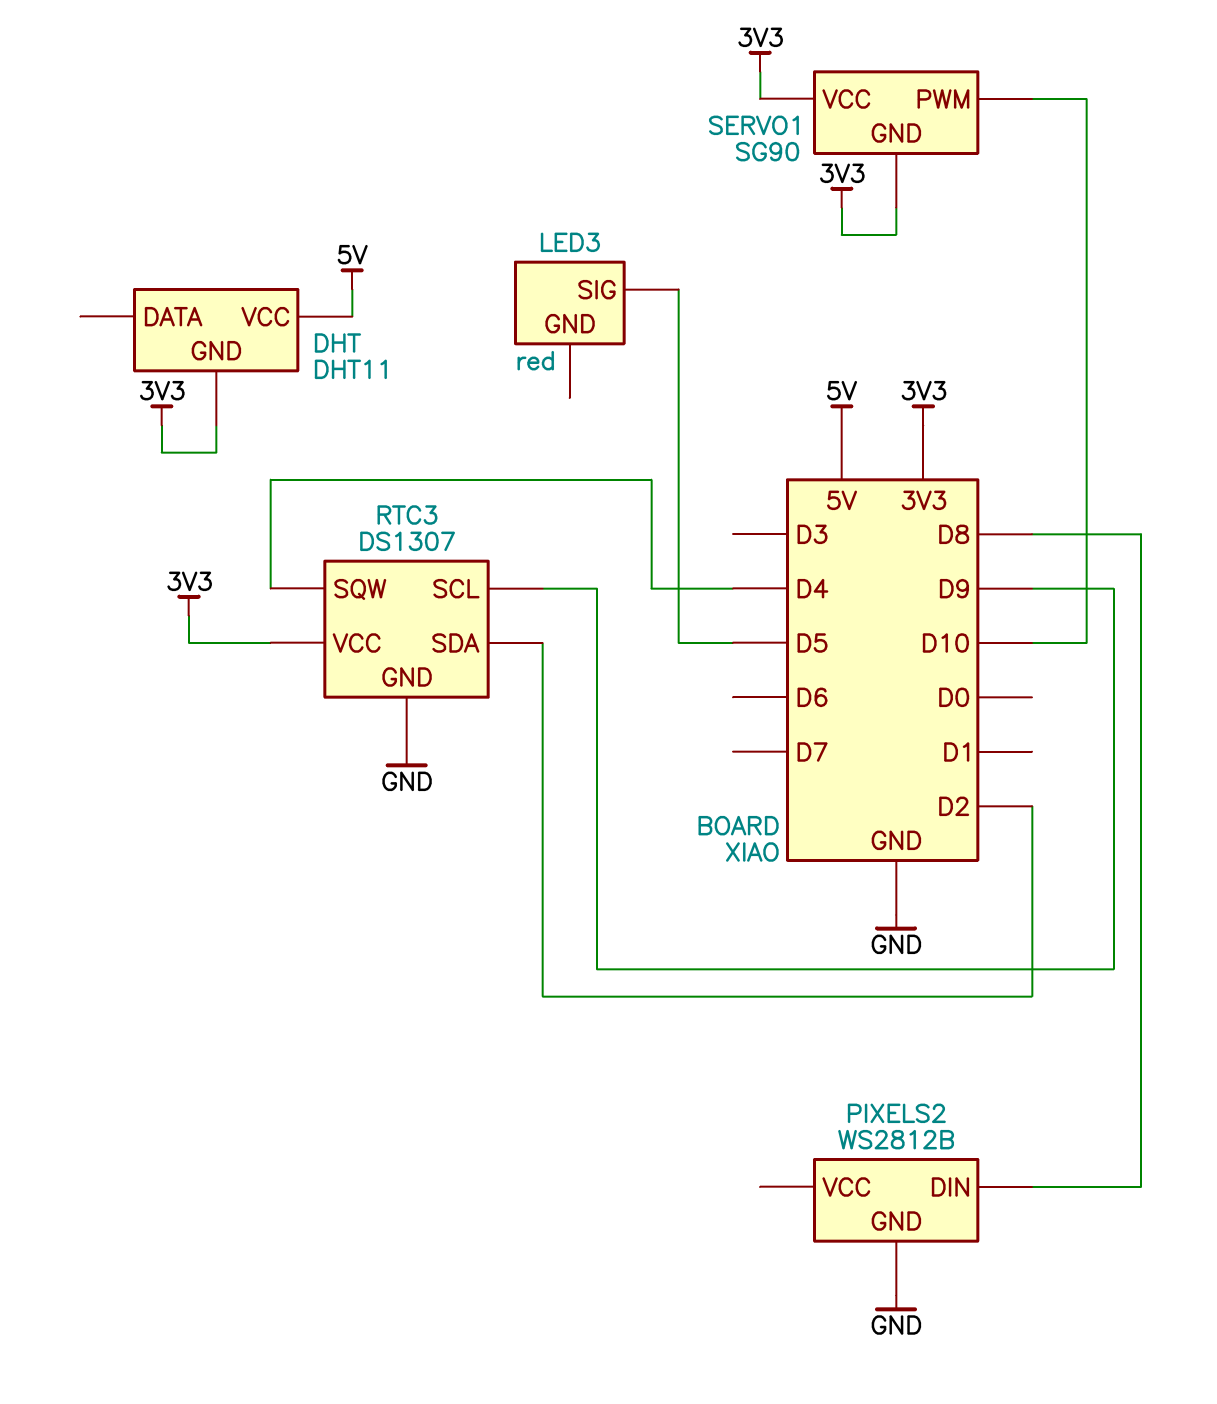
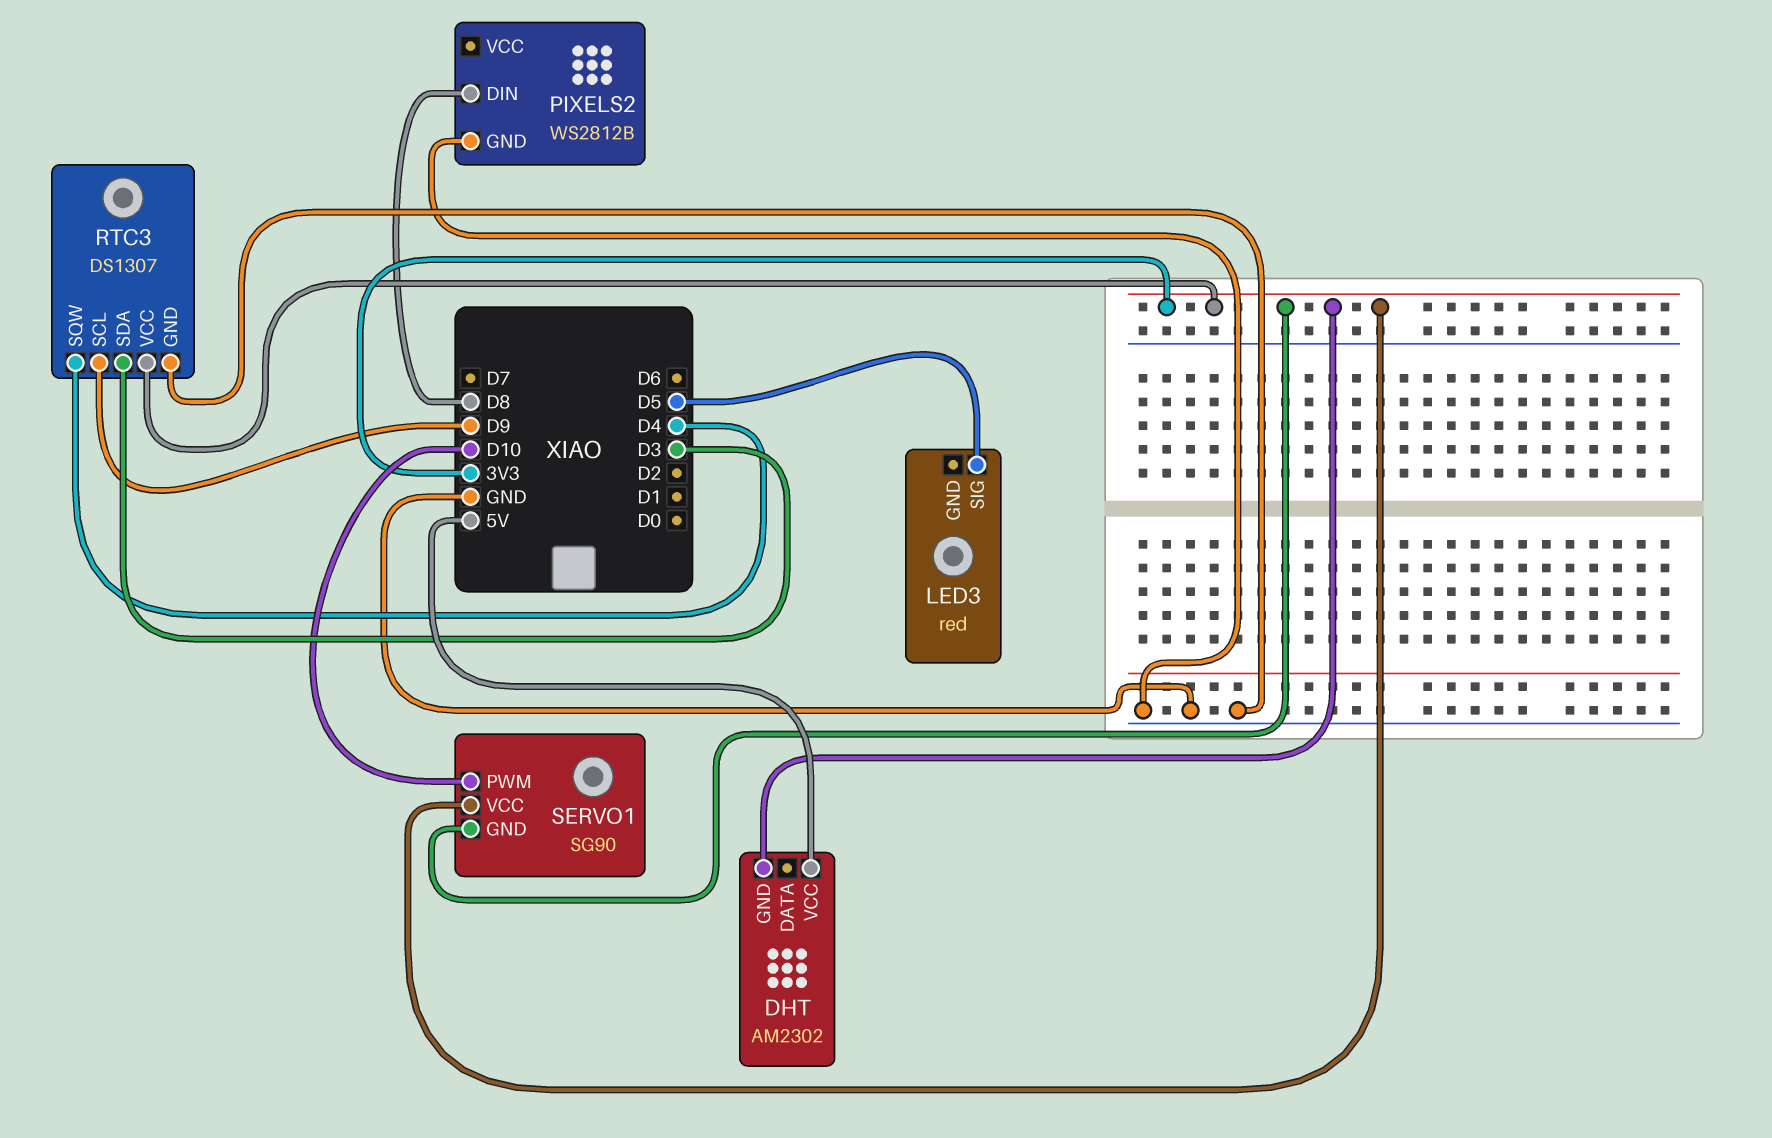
DHT: DHT11 -> AM2302
RTC3 pin SDA: D2 -> D3

